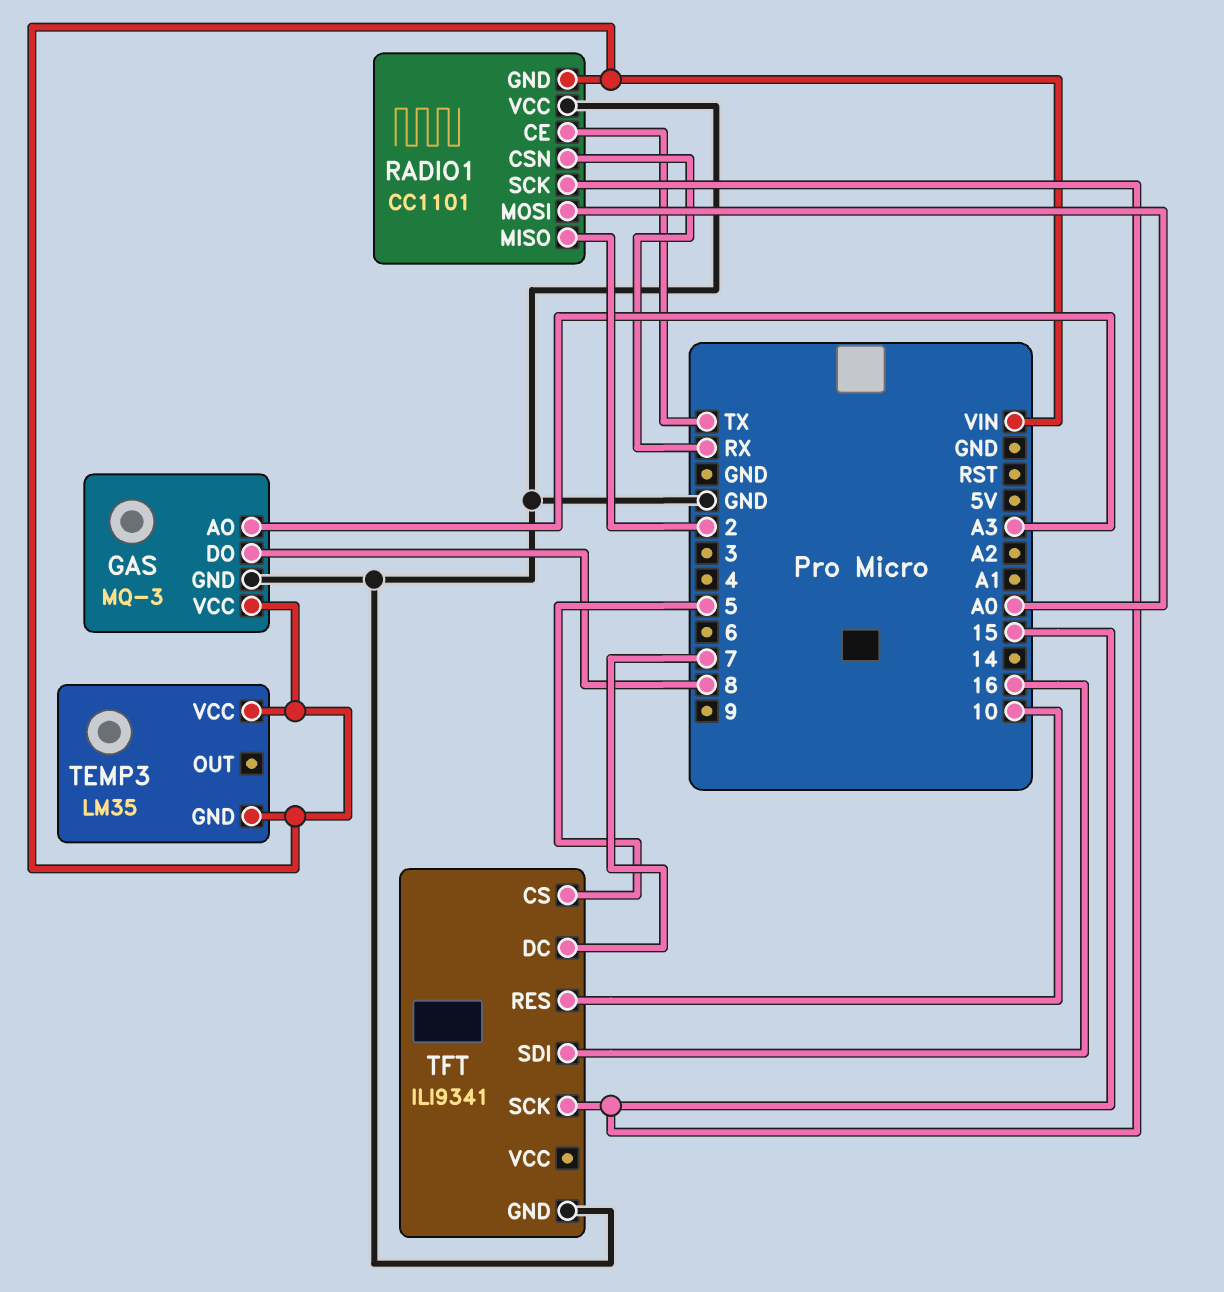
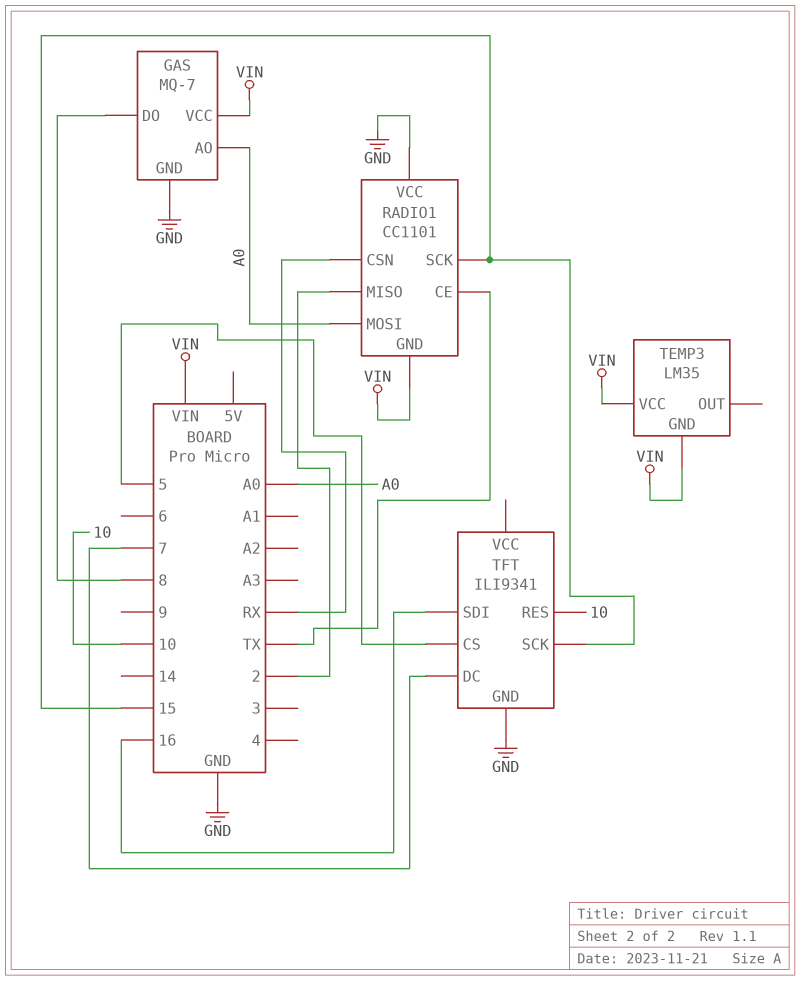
GAS: MQ-3 -> MQ-7
GAS pin AO: A3 -> A0

